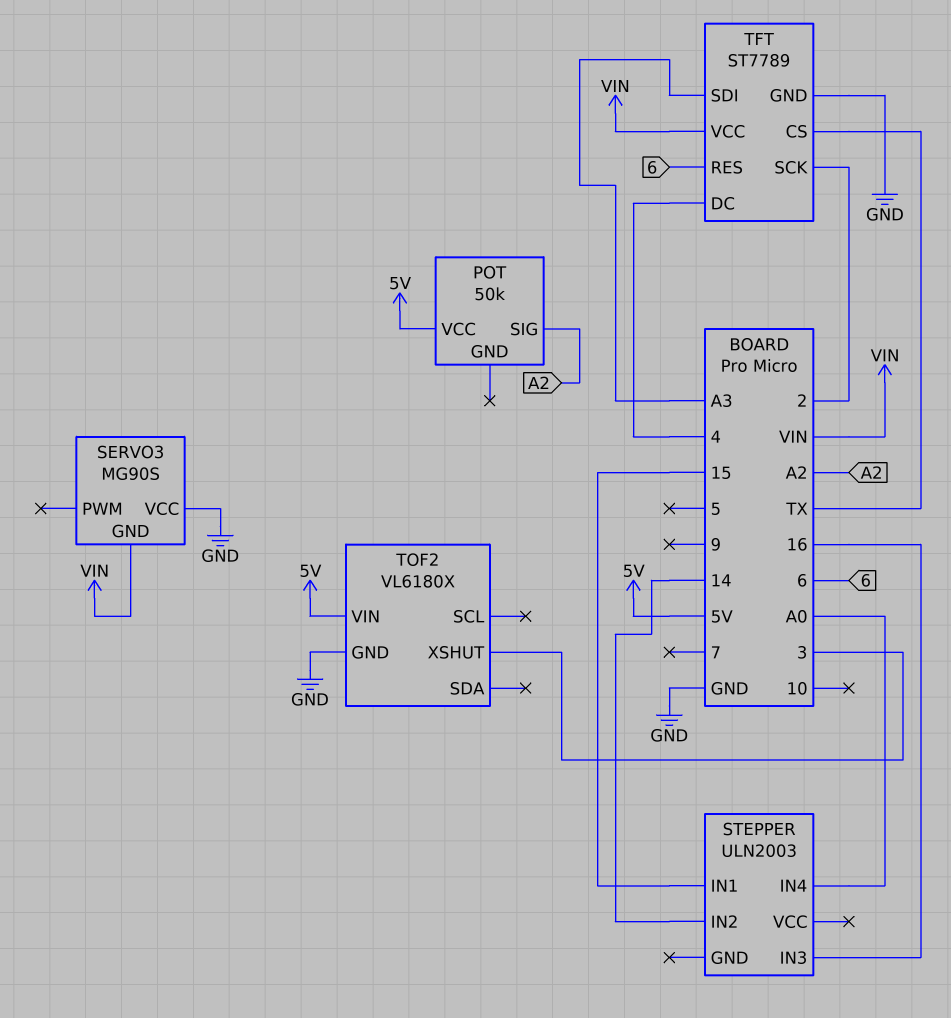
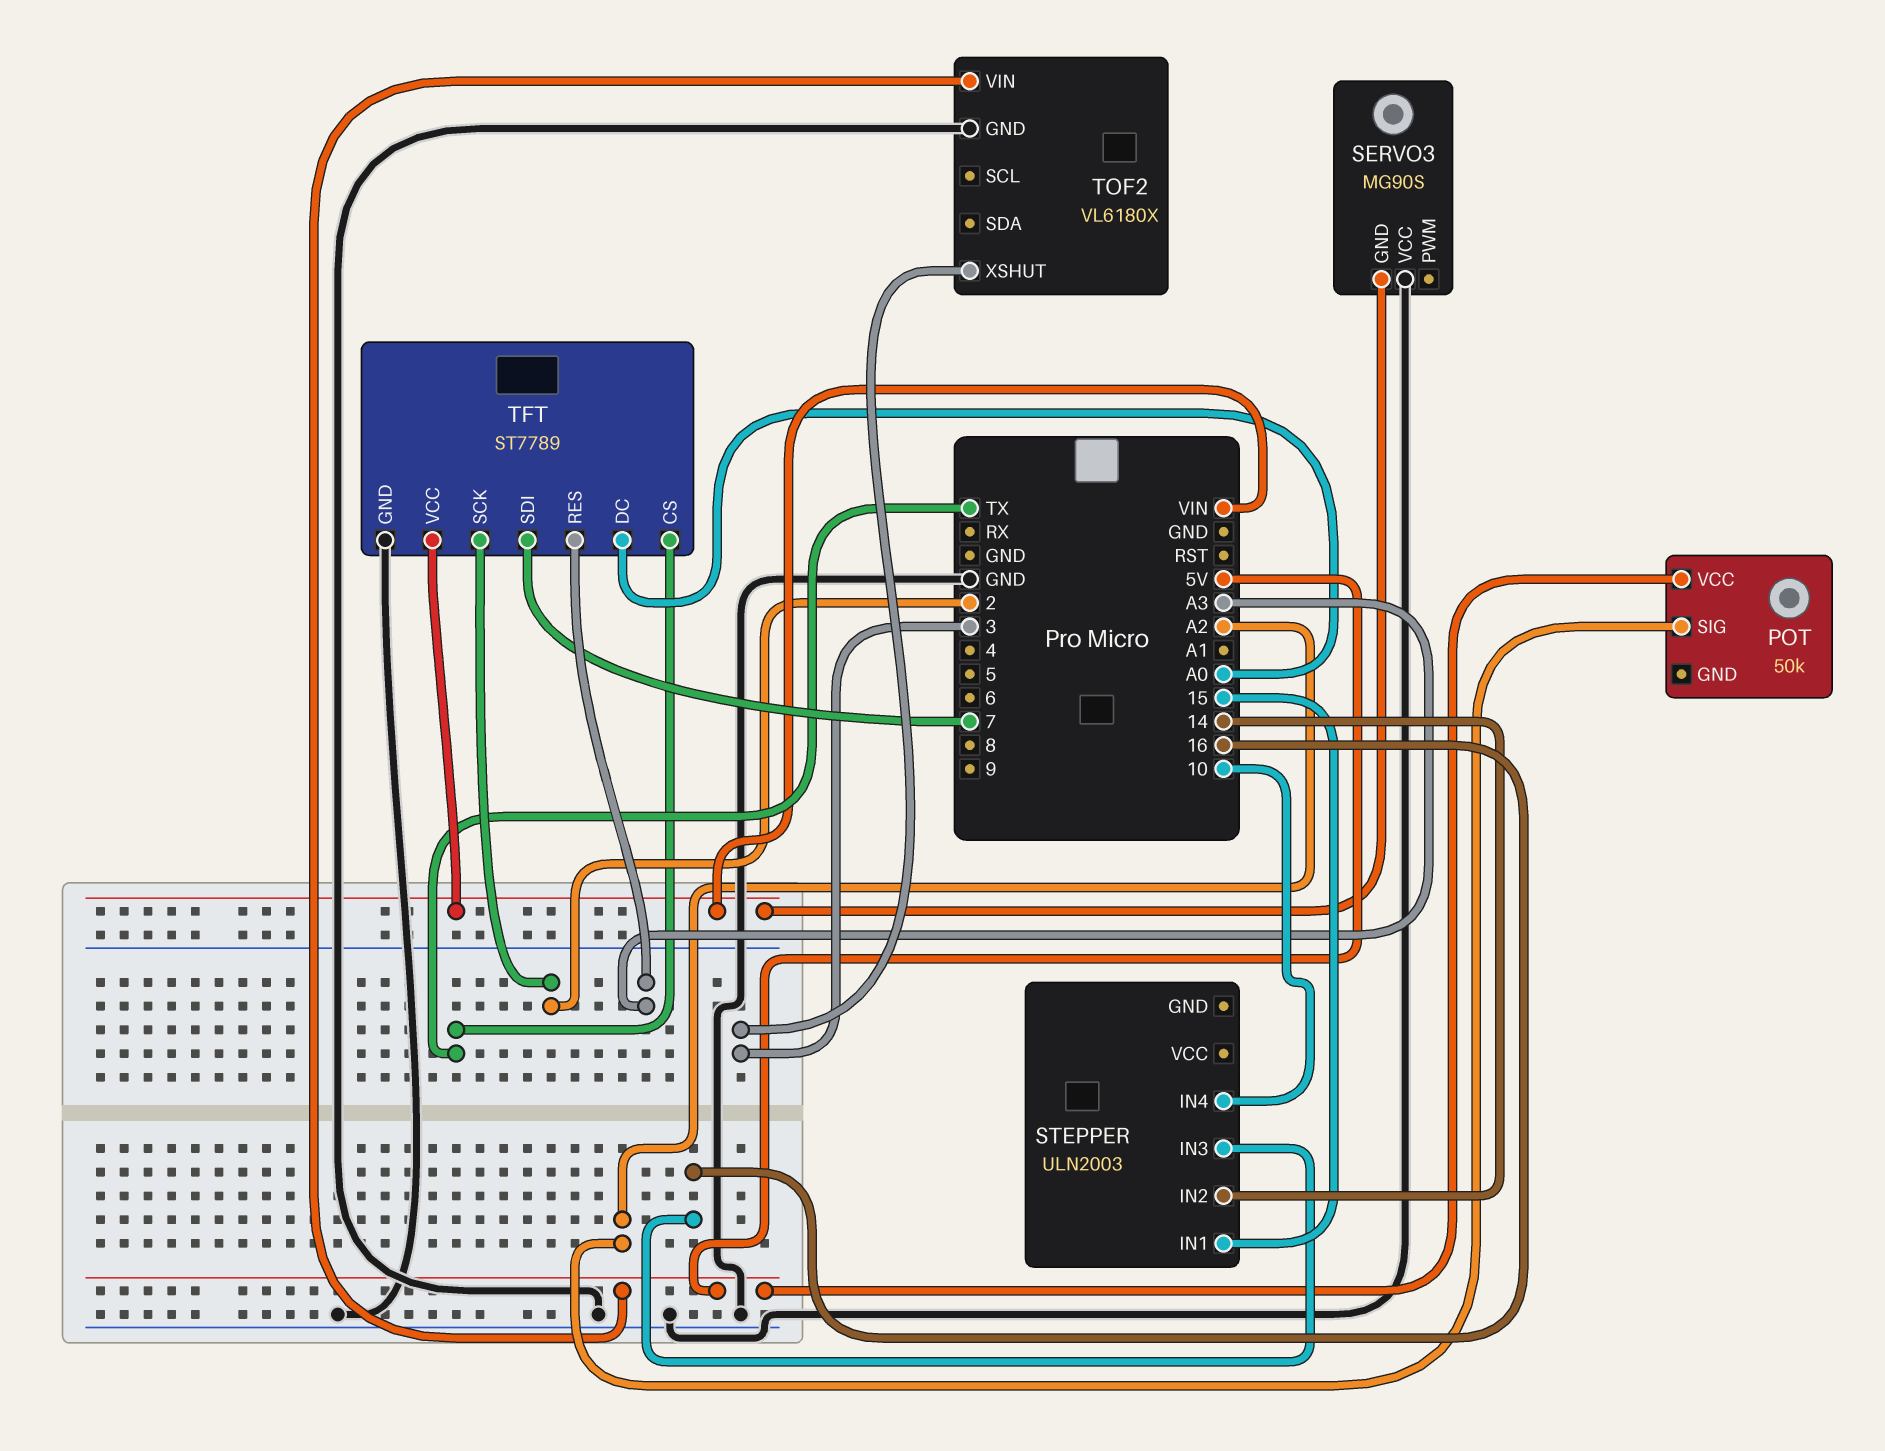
STEPPER pin IN4: A0 -> 10
TFT pin DC: 4 -> A0
TFT pin RES: 6 -> A3
TFT pin SDI: A3 -> 7

